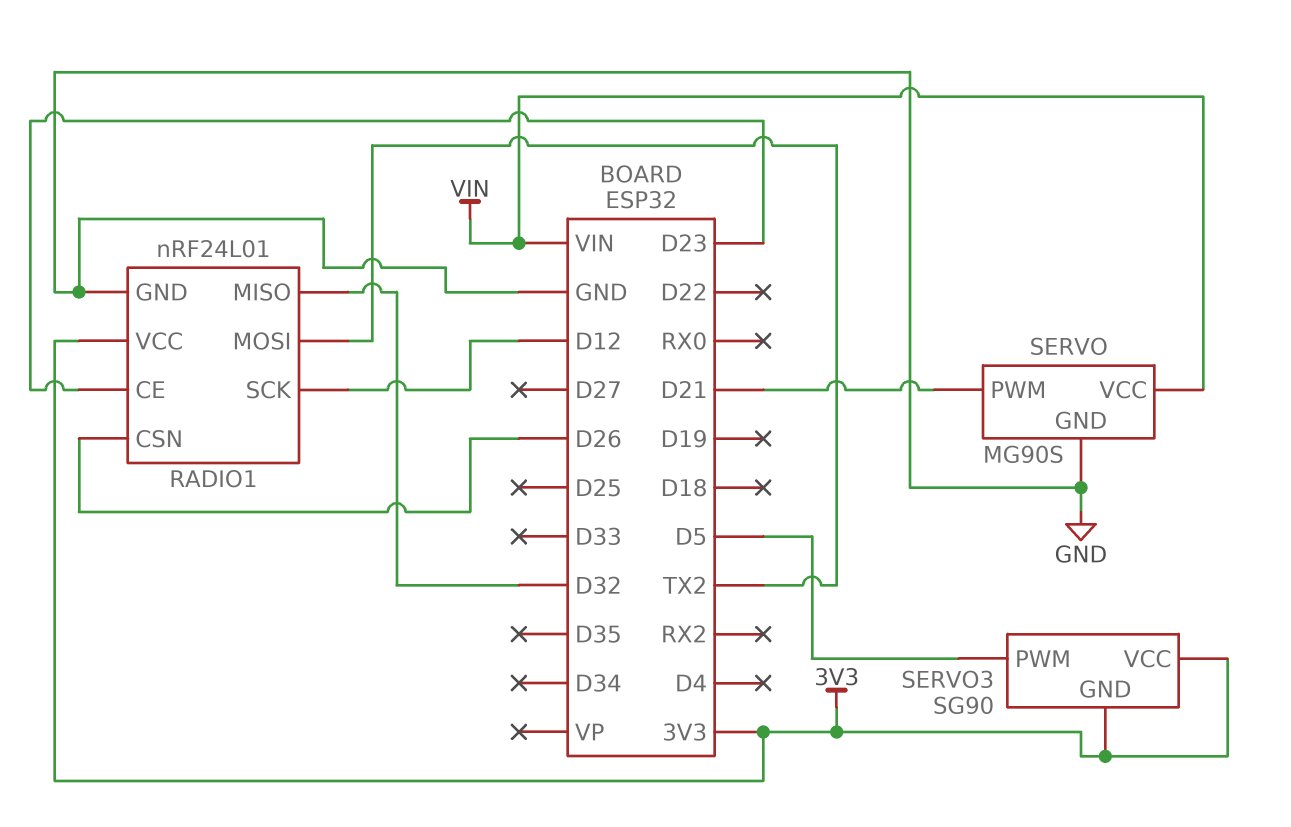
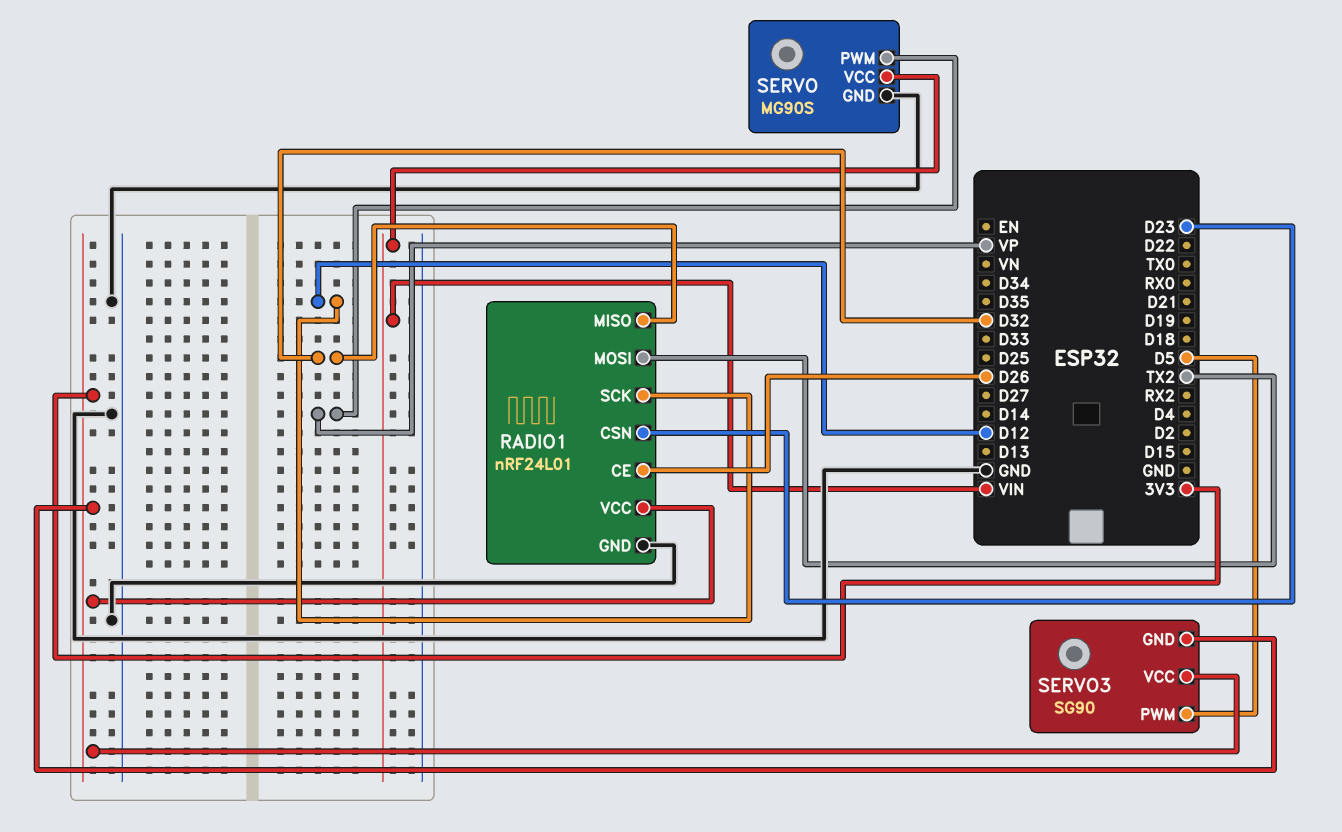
RADIO1 pin CE: D23 -> D26
RADIO1 pin CSN: D26 -> D23
SERVO pin PWM: D21 -> VP

